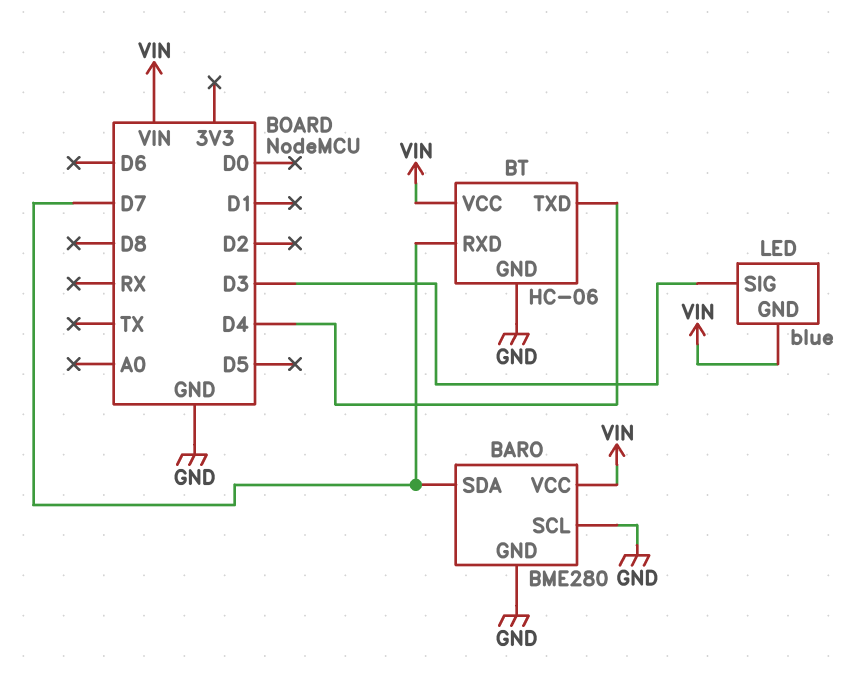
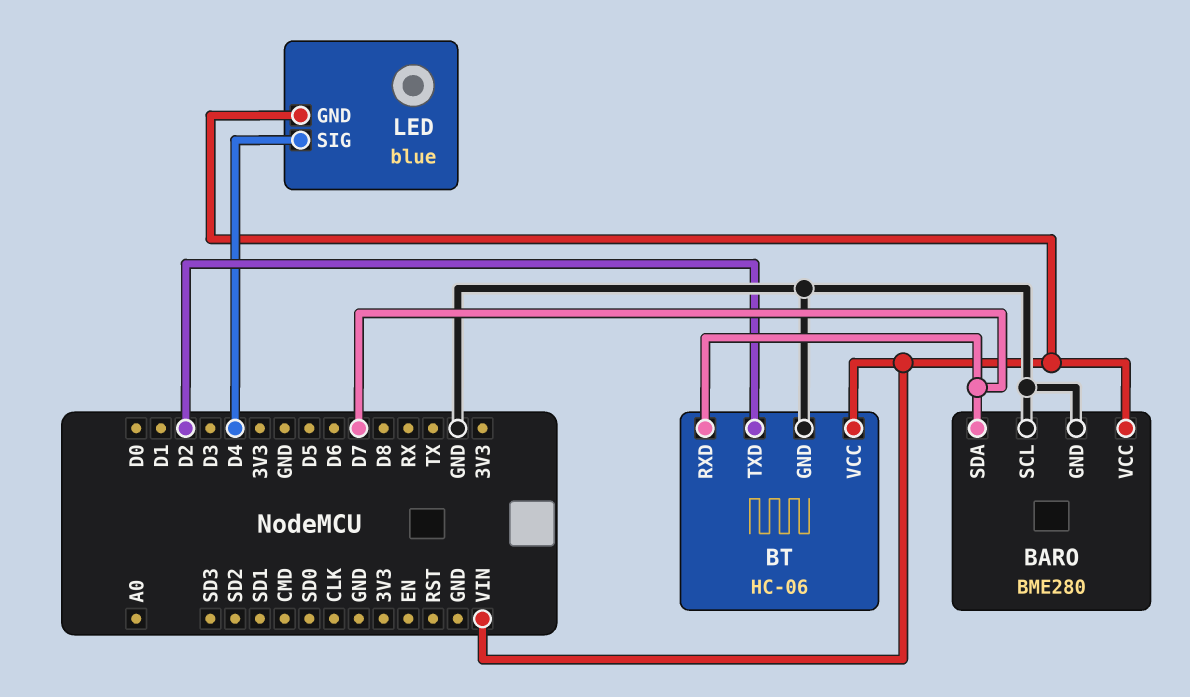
BT pin TXD: D4 -> D2
LED pin SIG: D3 -> D4

